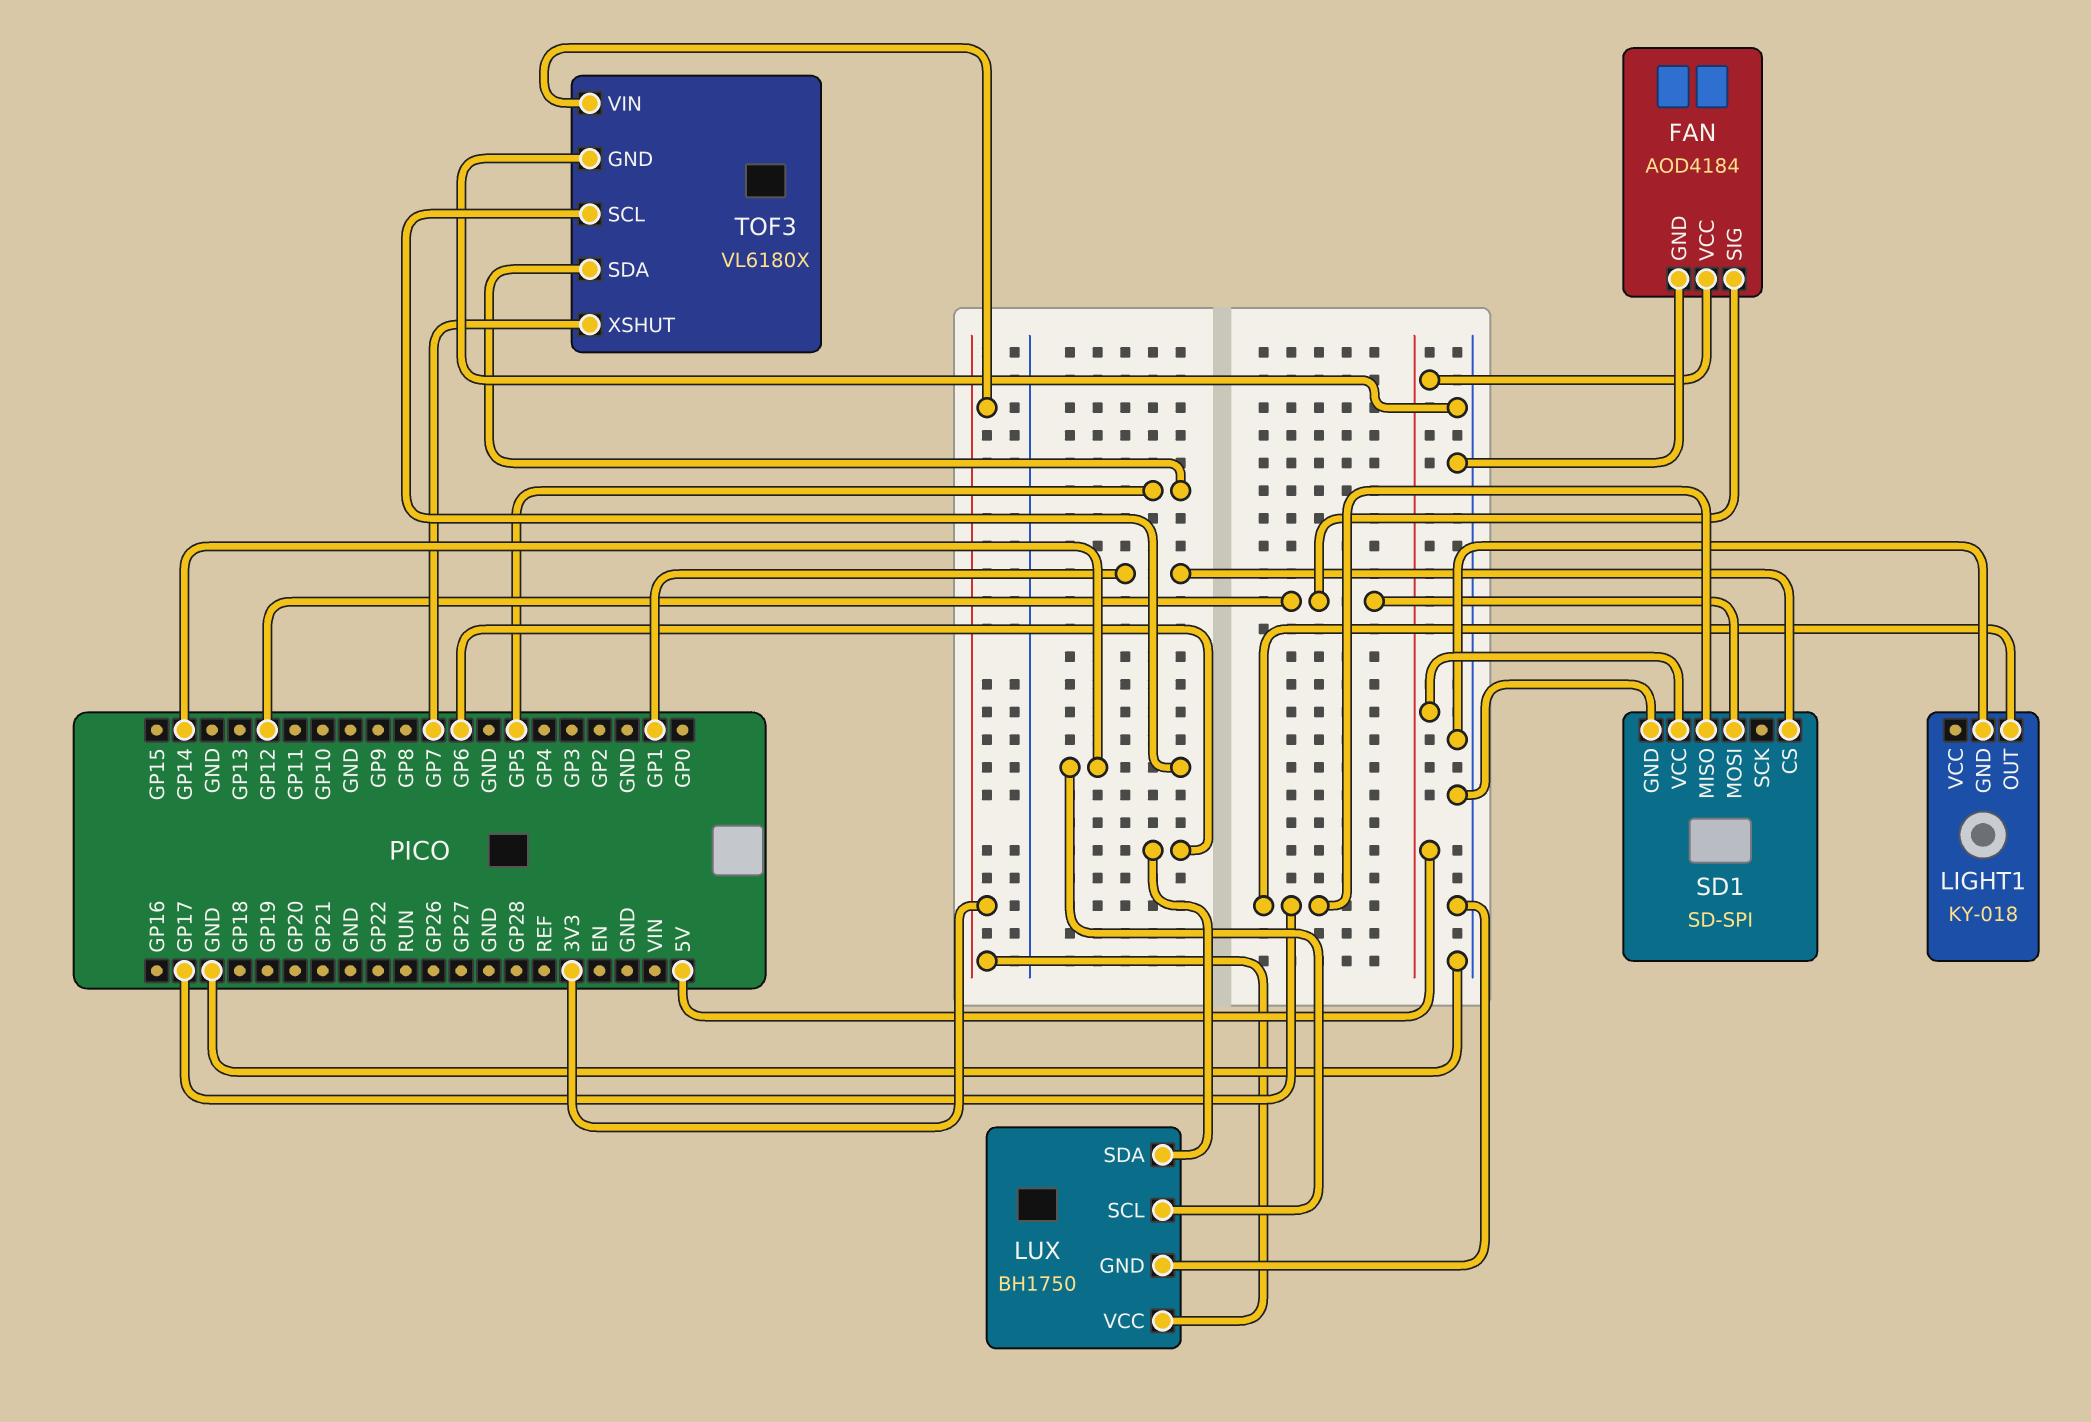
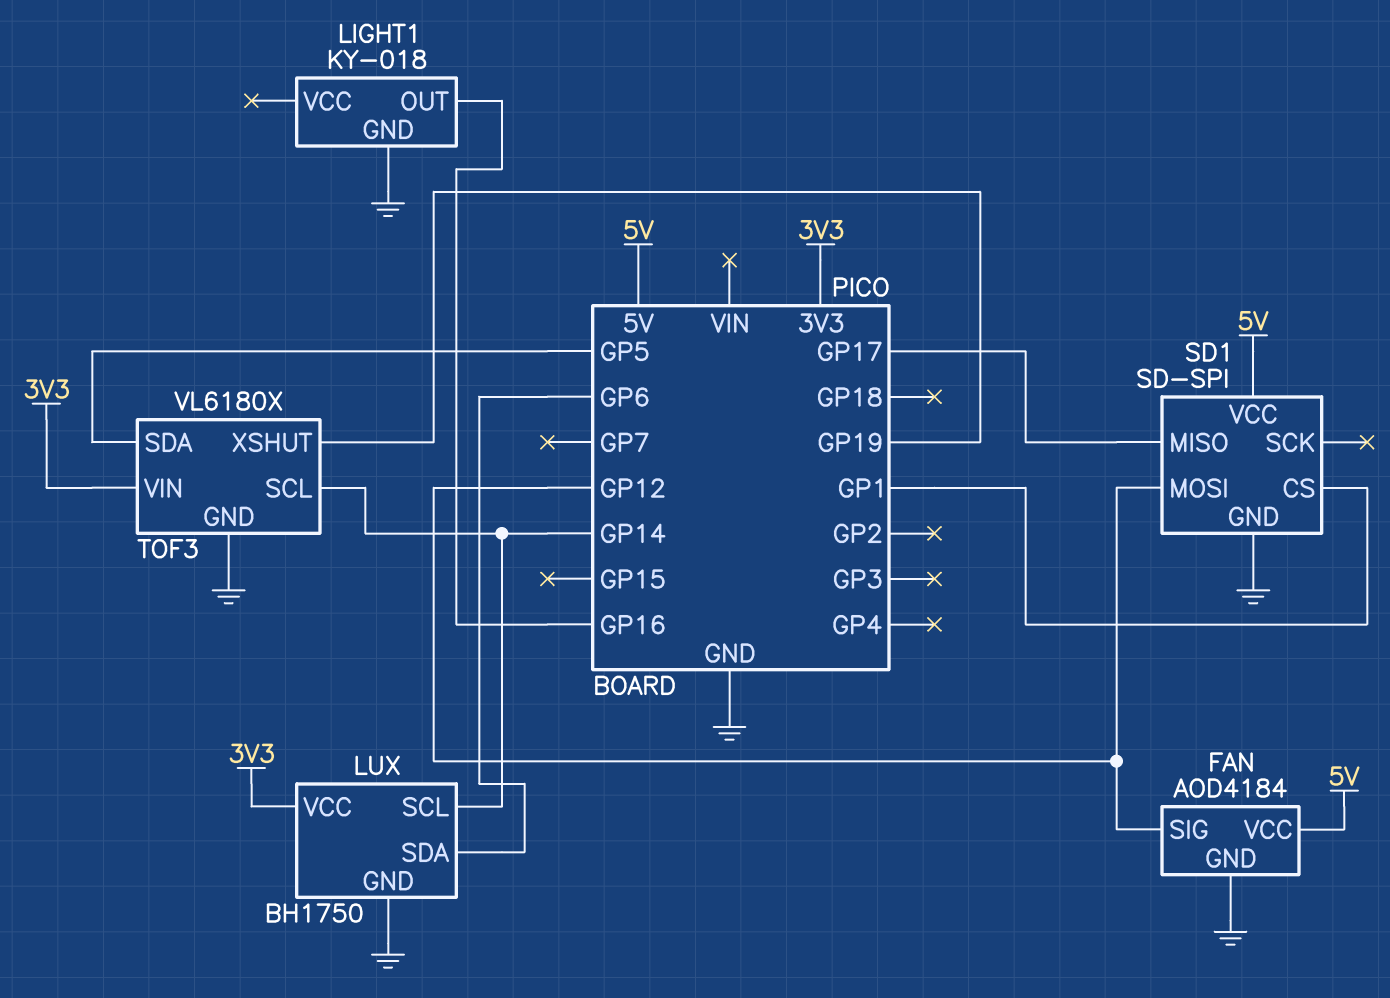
LIGHT1 pin OUT: GP17 -> GP16
TOF3 pin XSHUT: GP7 -> GP19

